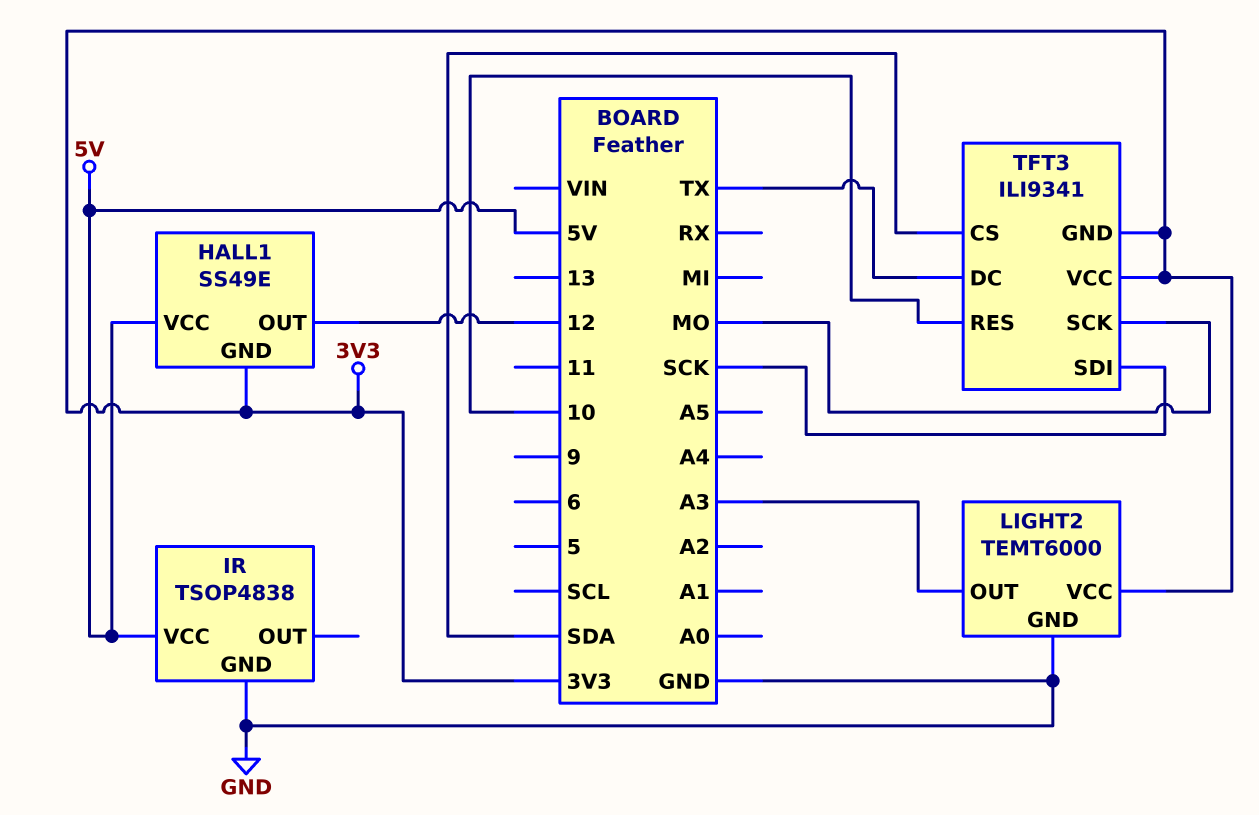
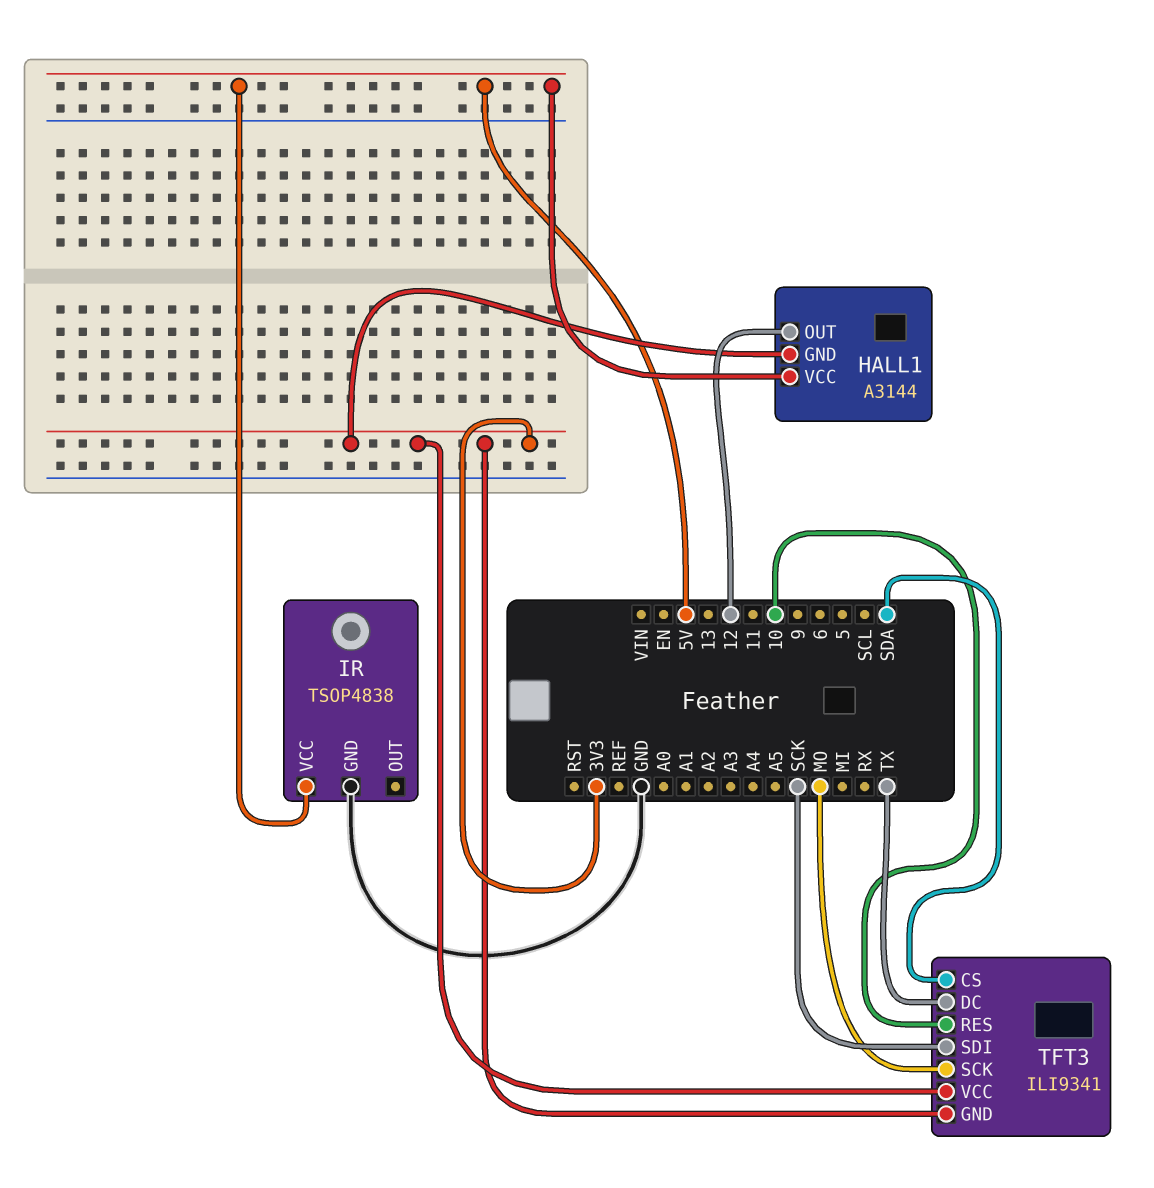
HALL1: SS49E -> A3144
LIGHT2: TEMT6000 -> none
LIGHT2 pin GND: GND -> none
LIGHT2 pin OUT: A3 -> none
LIGHT2 pin VCC: 3V3 -> none

